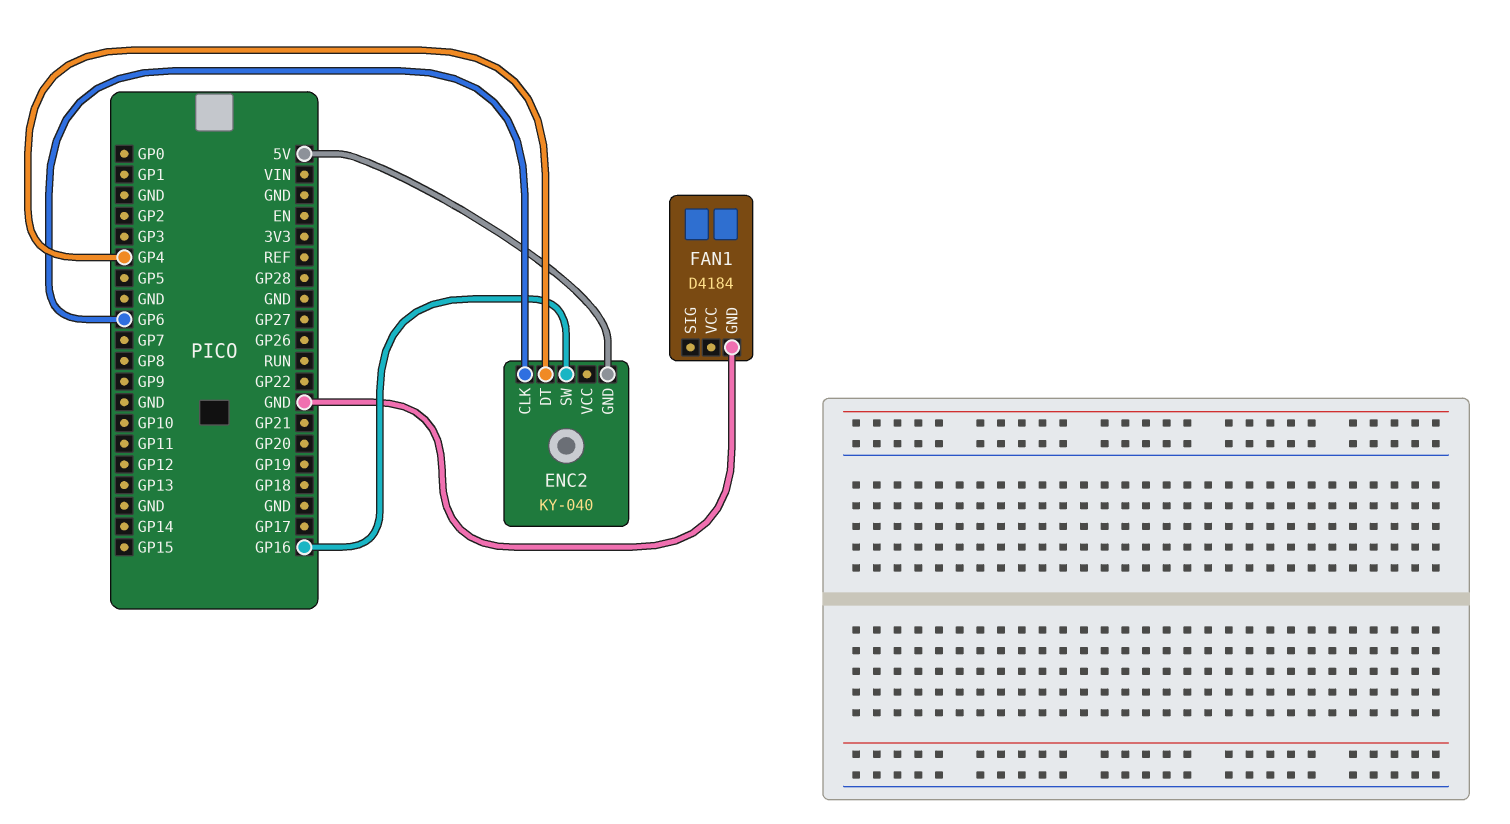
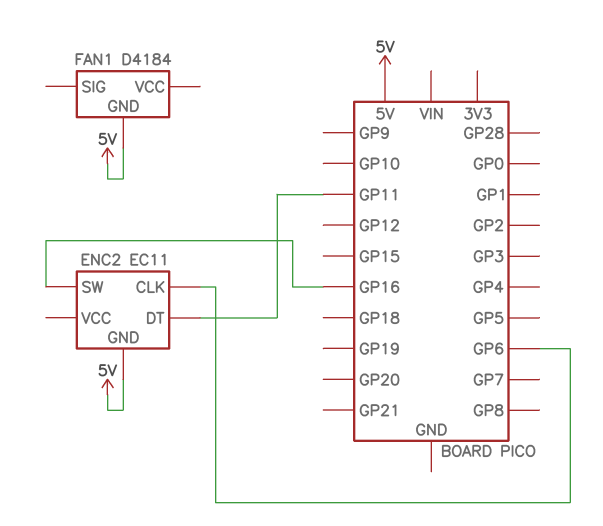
ENC2: KY-040 -> EC11
ENC2 pin DT: GP4 -> GP11
FAN1 pin GND: GND -> 5V

